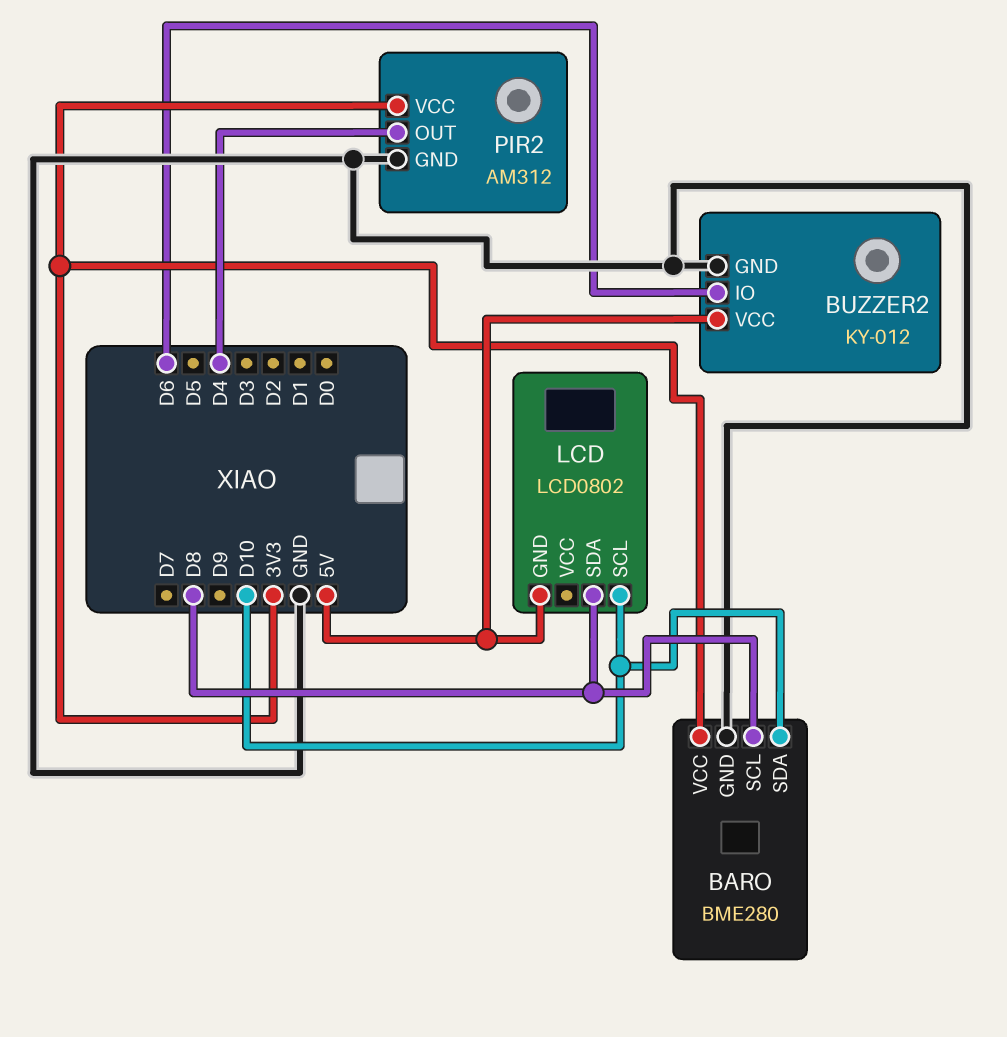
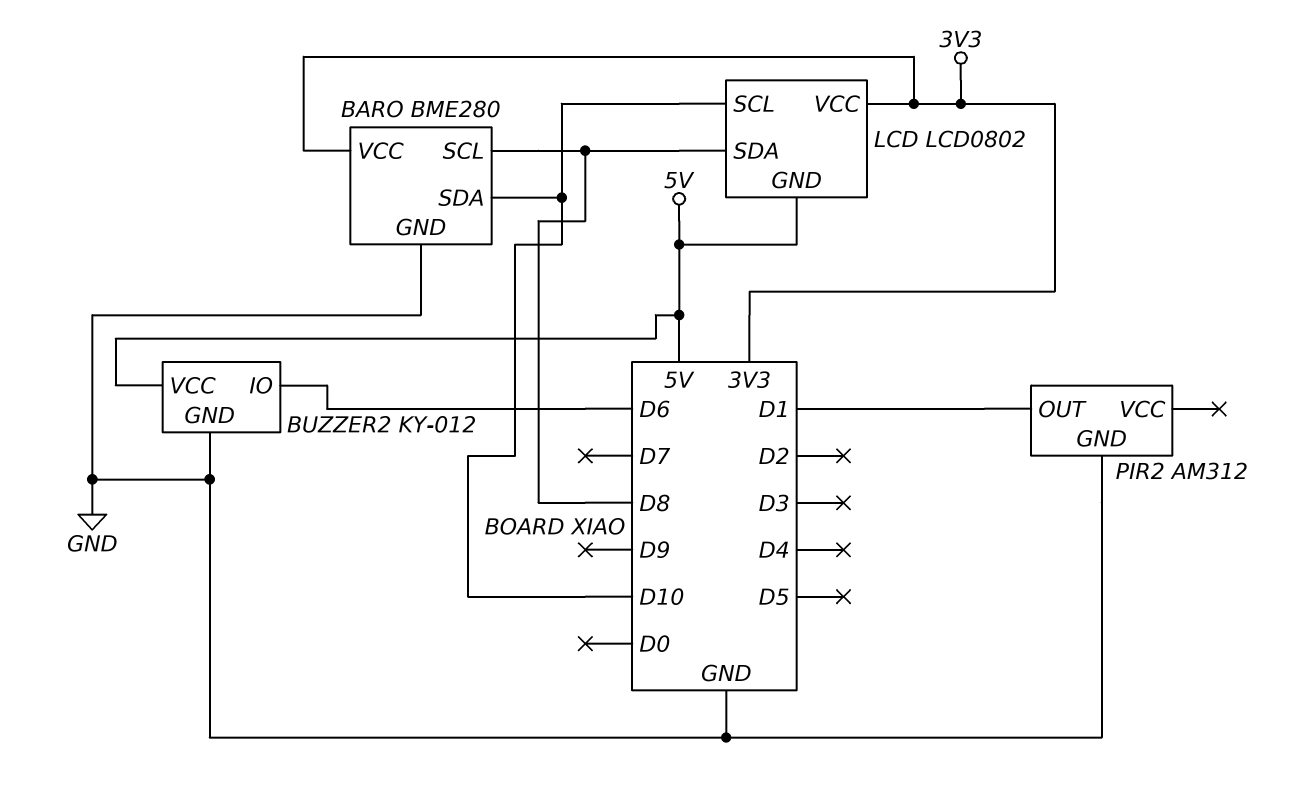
LCD pin VCC: none -> 3V3
PIR2 pin OUT: D4 -> D1
PIR2 pin VCC: 3V3 -> none

